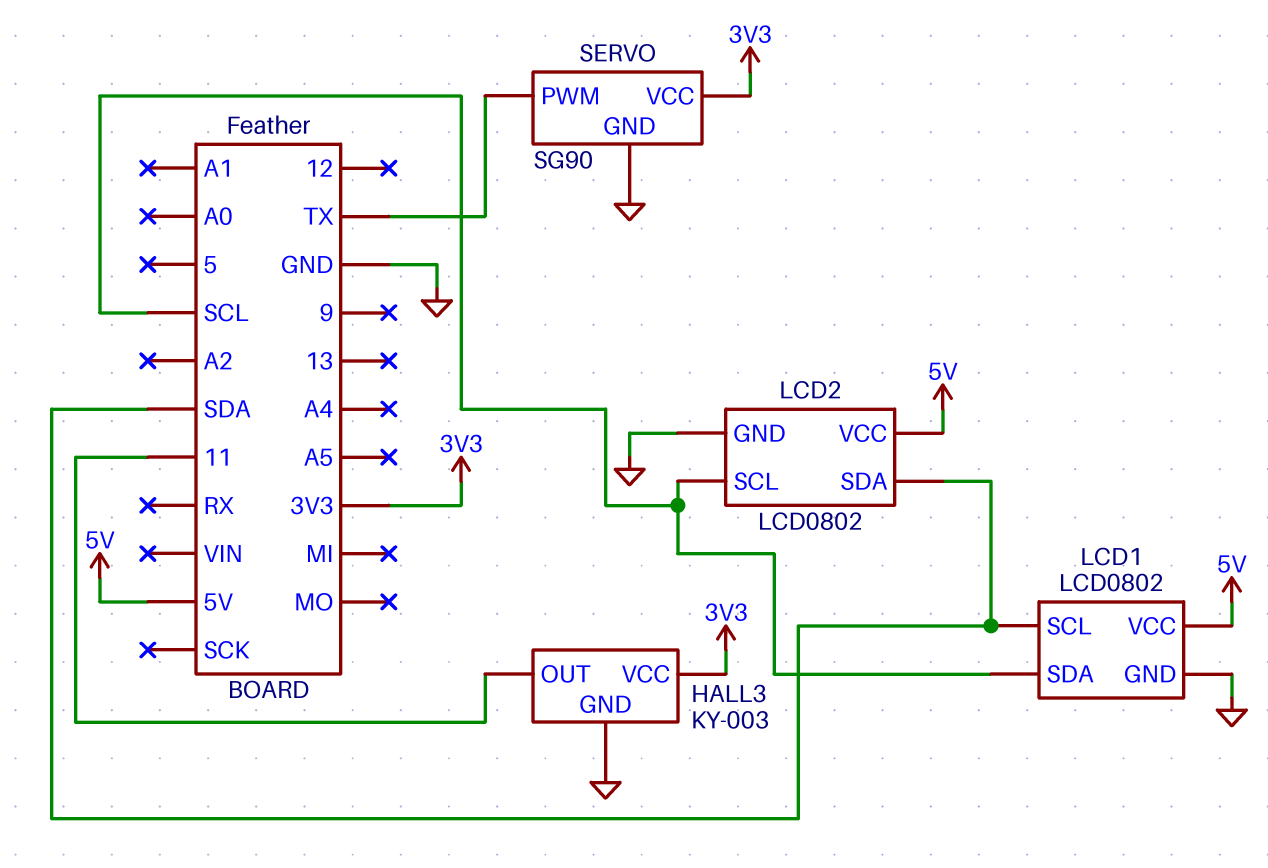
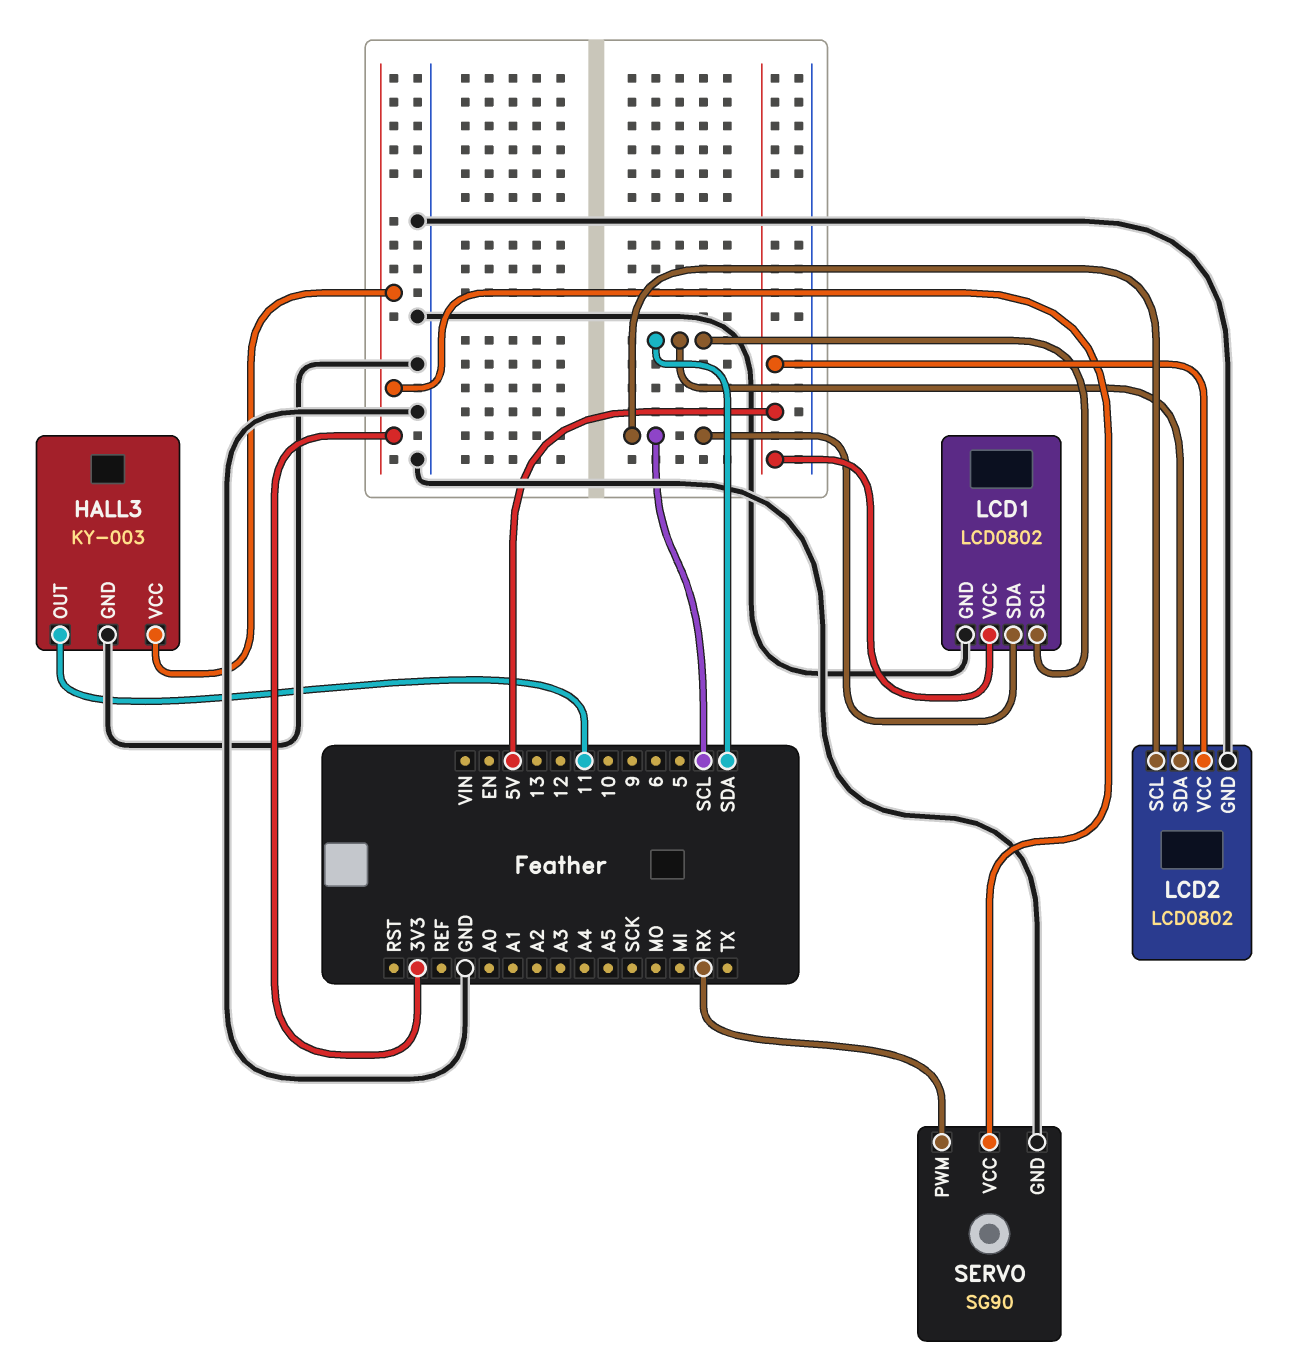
SERVO pin PWM: TX -> RX

